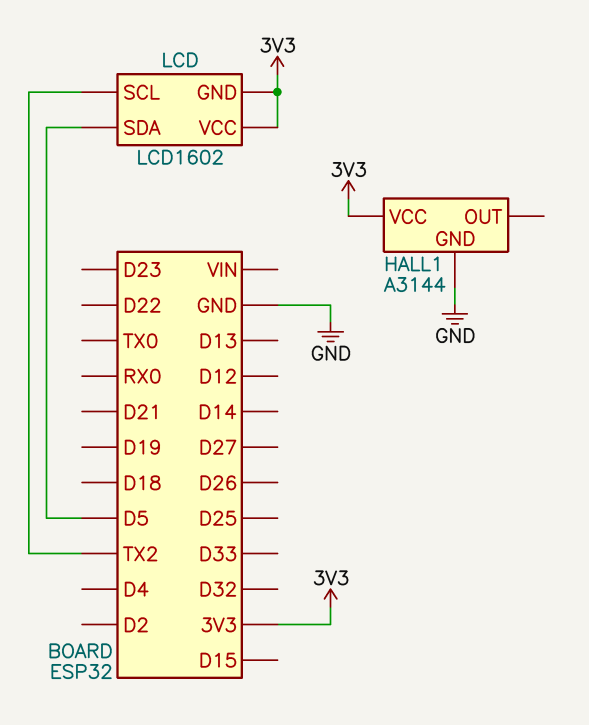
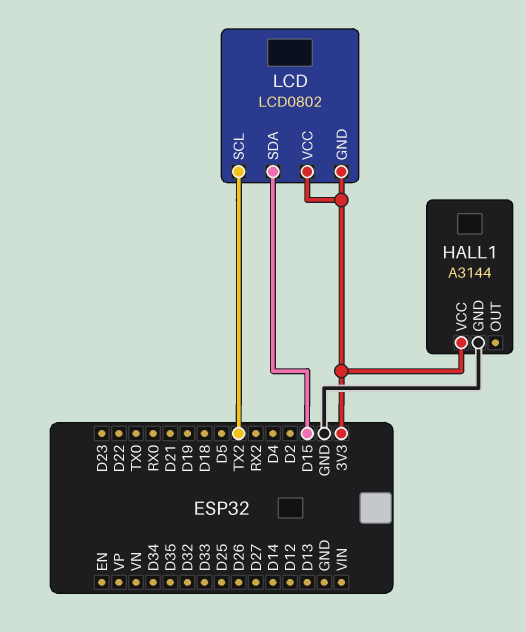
LCD: LCD1602 -> LCD0802
LCD pin SDA: D5 -> D15

